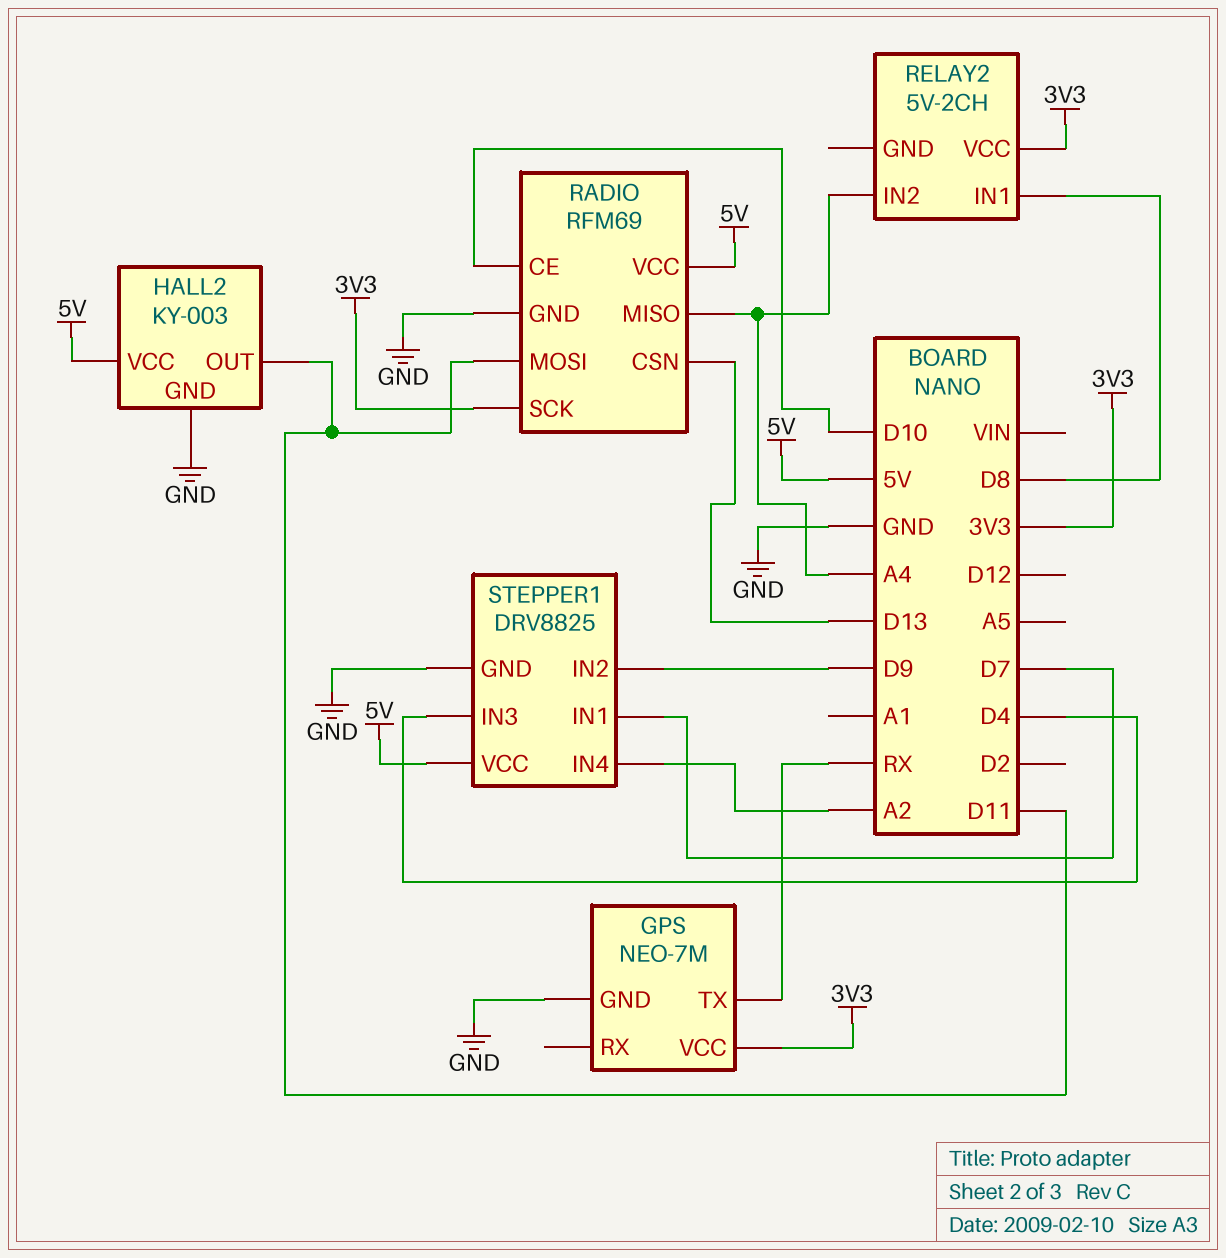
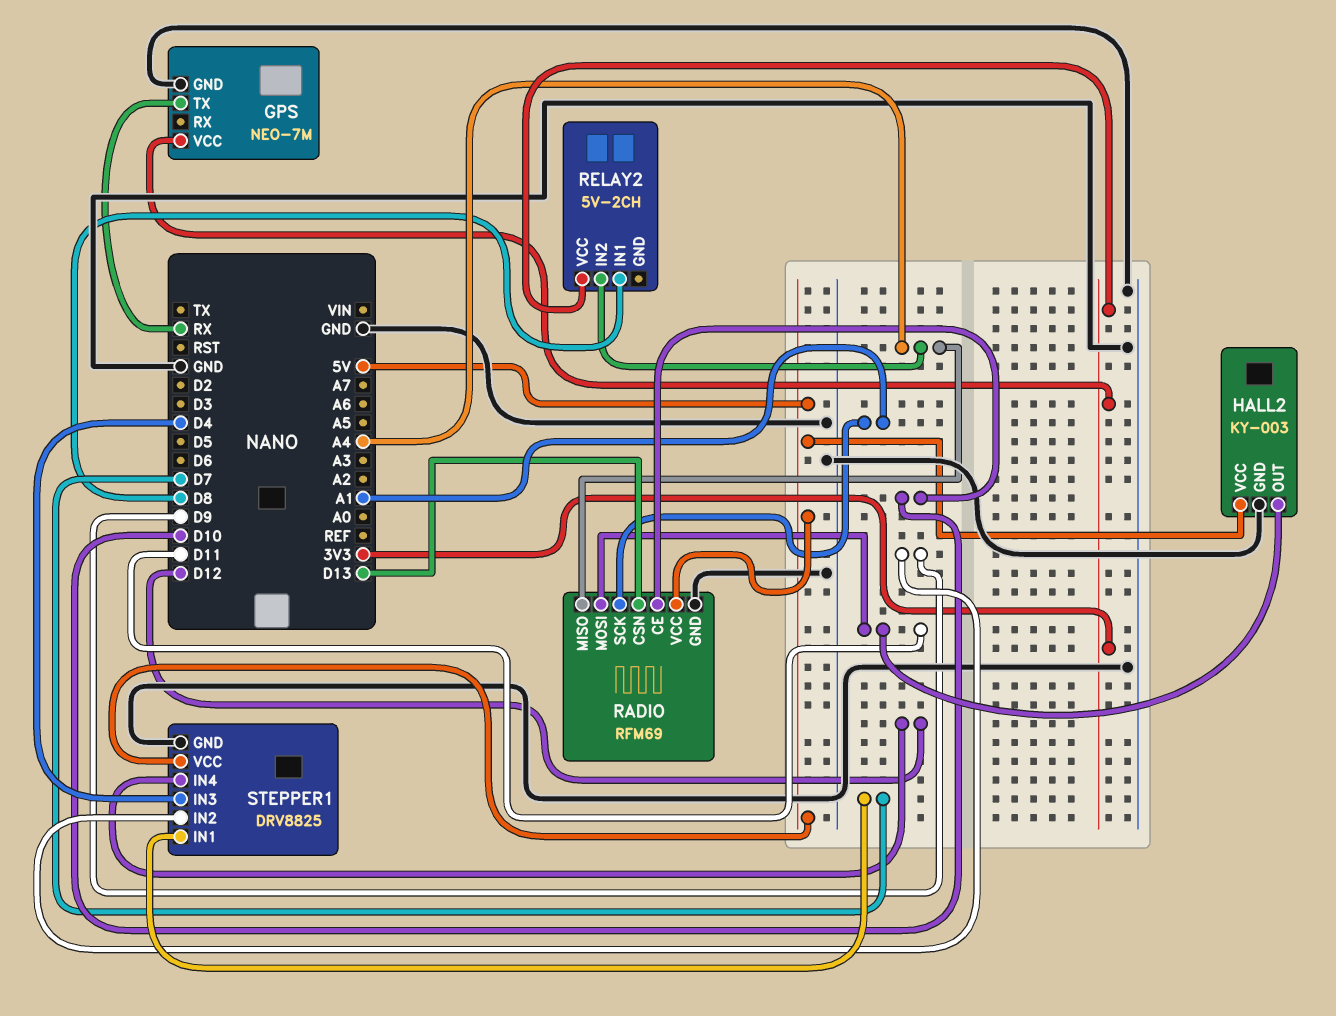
RADIO pin SCK: 3V3 -> A1
STEPPER1 pin IN4: A2 -> D12

